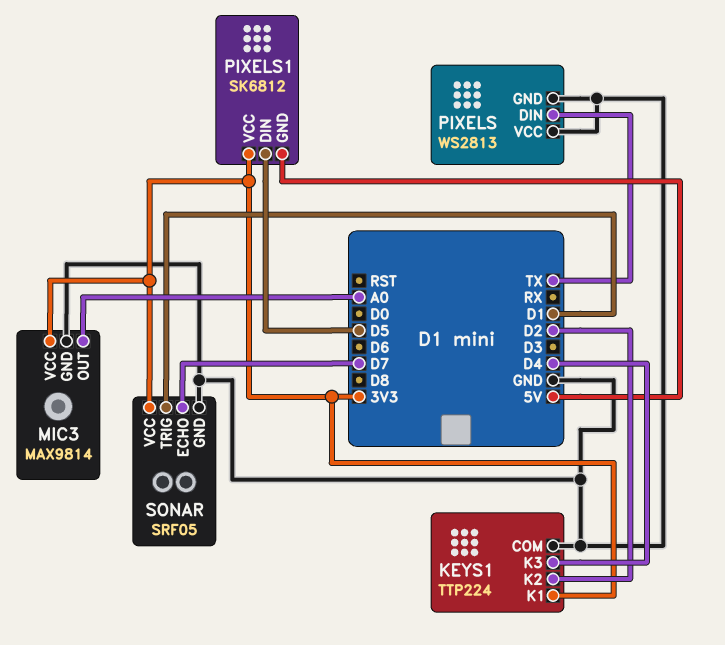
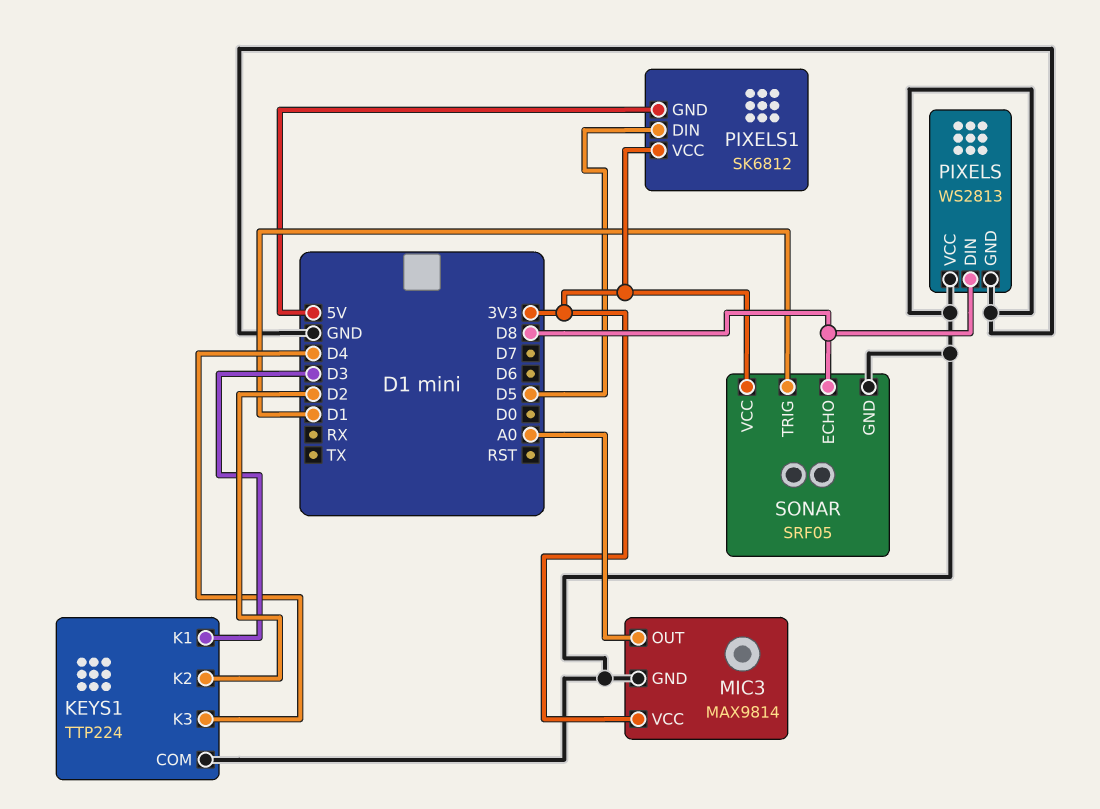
KEYS1 pin K1: 3V3 -> D3
PIXELS pin DIN: TX -> D8
SONAR pin ECHO: D7 -> D8

